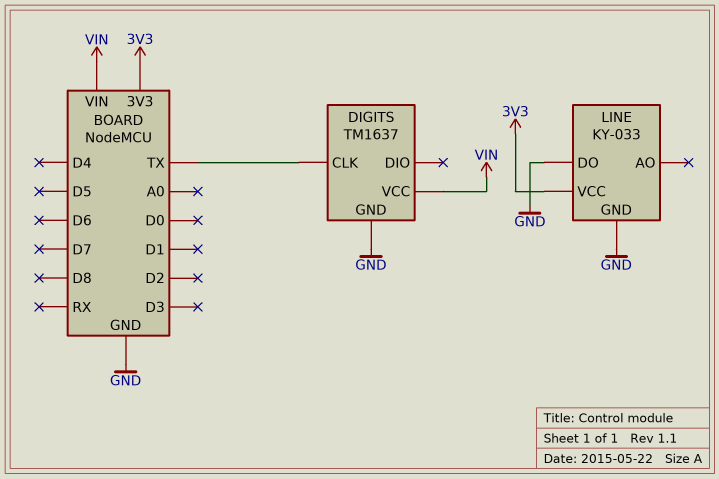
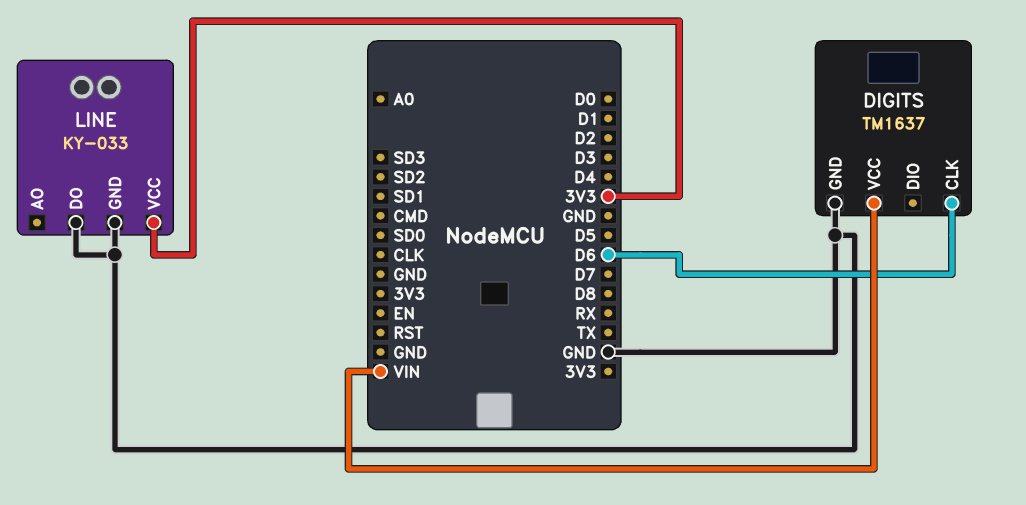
DIGITS pin CLK: TX -> D6

